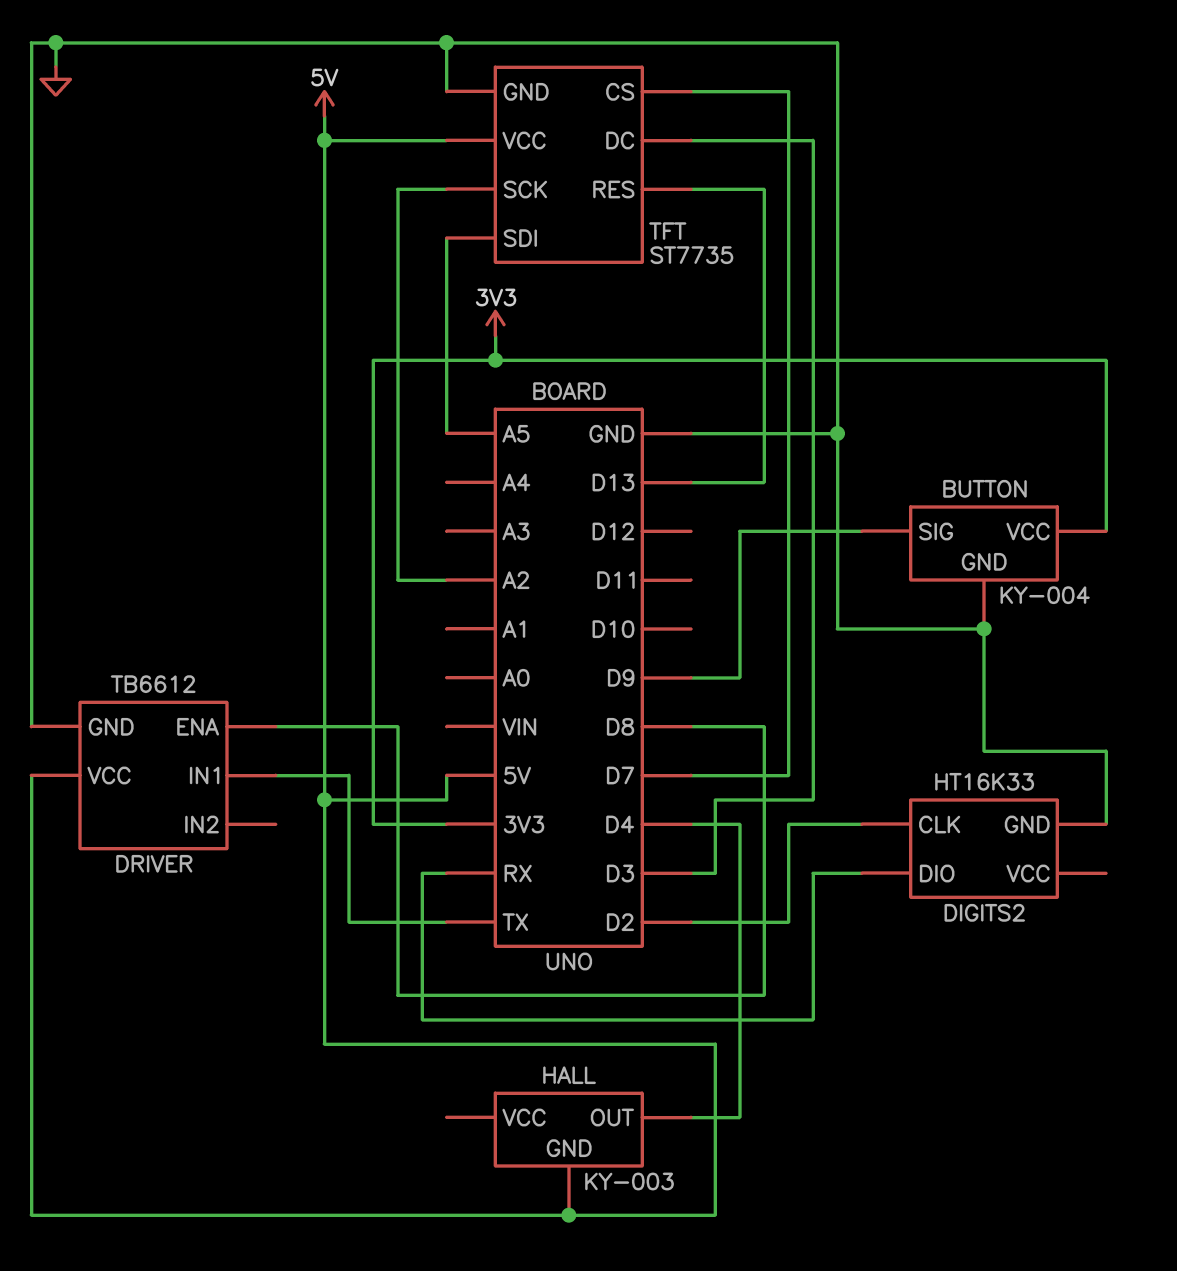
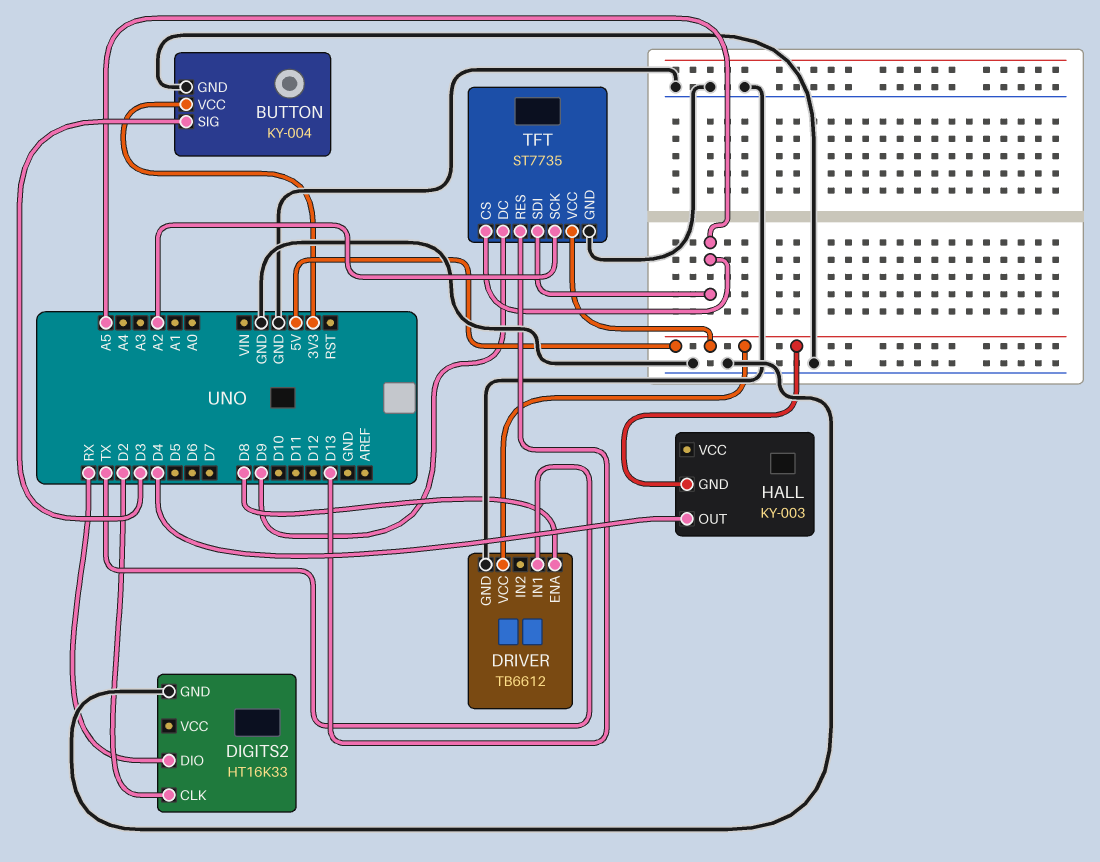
BUTTON pin SIG: D9 -> D3
TFT pin CS: D7 -> A5
TFT pin DC: D3 -> D9

